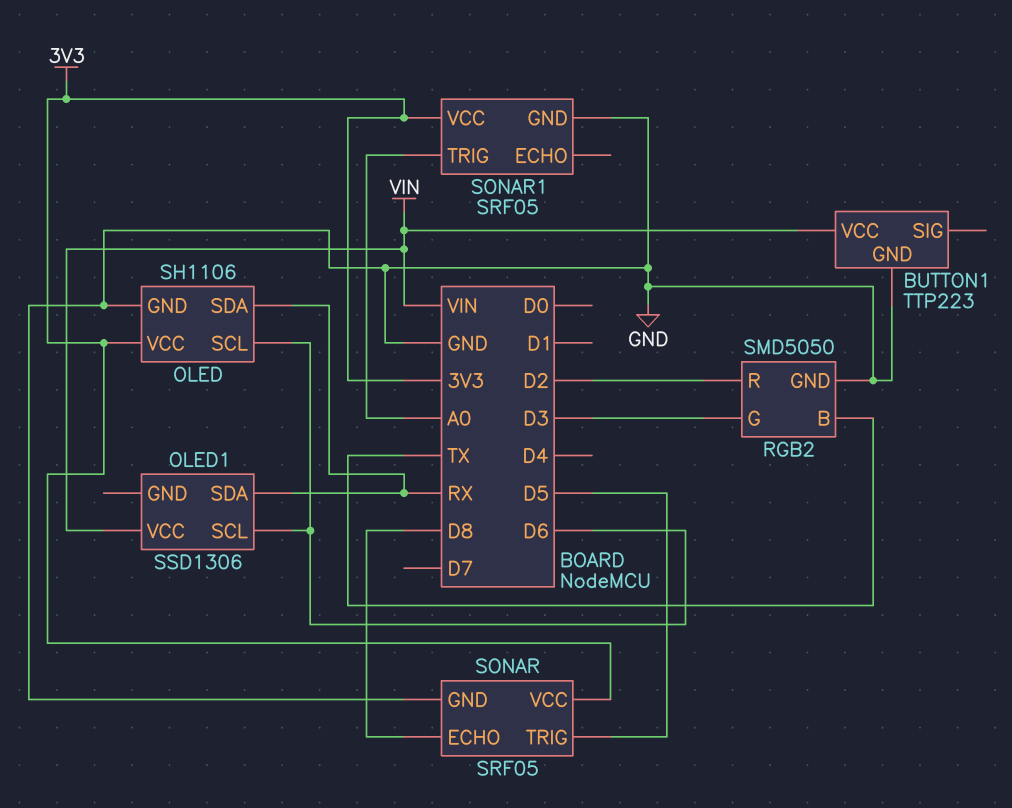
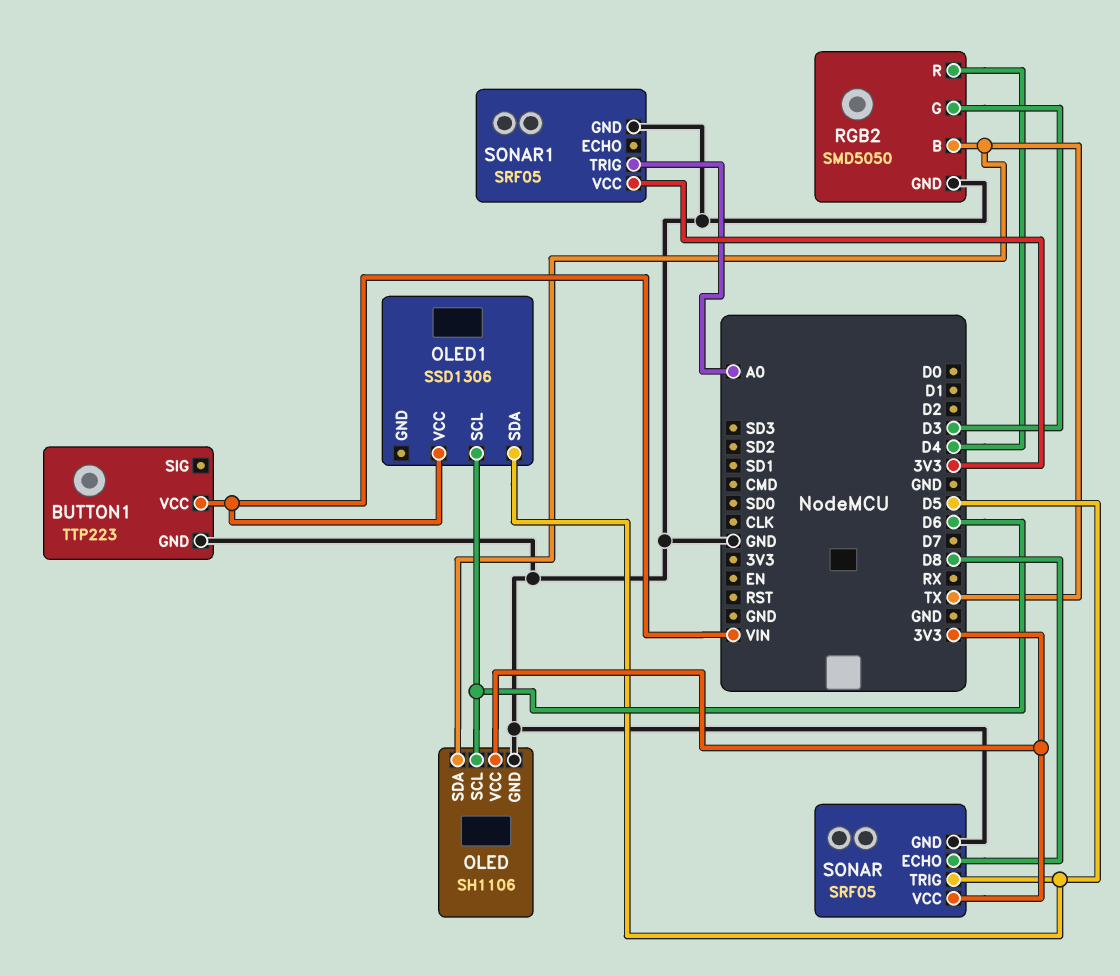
OLED pin SDA: RX -> TX
OLED1 pin SDA: RX -> D5
RGB2 pin R: D2 -> D4

